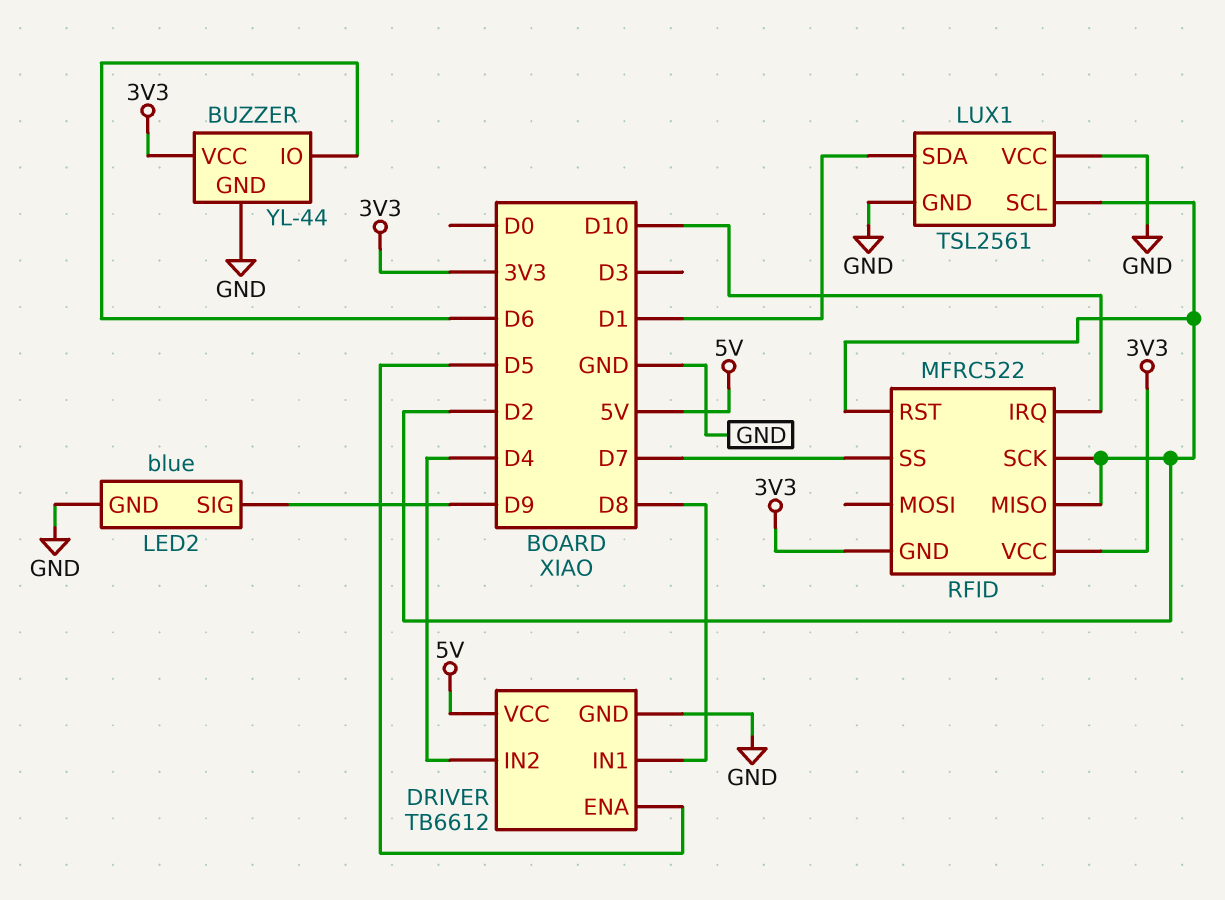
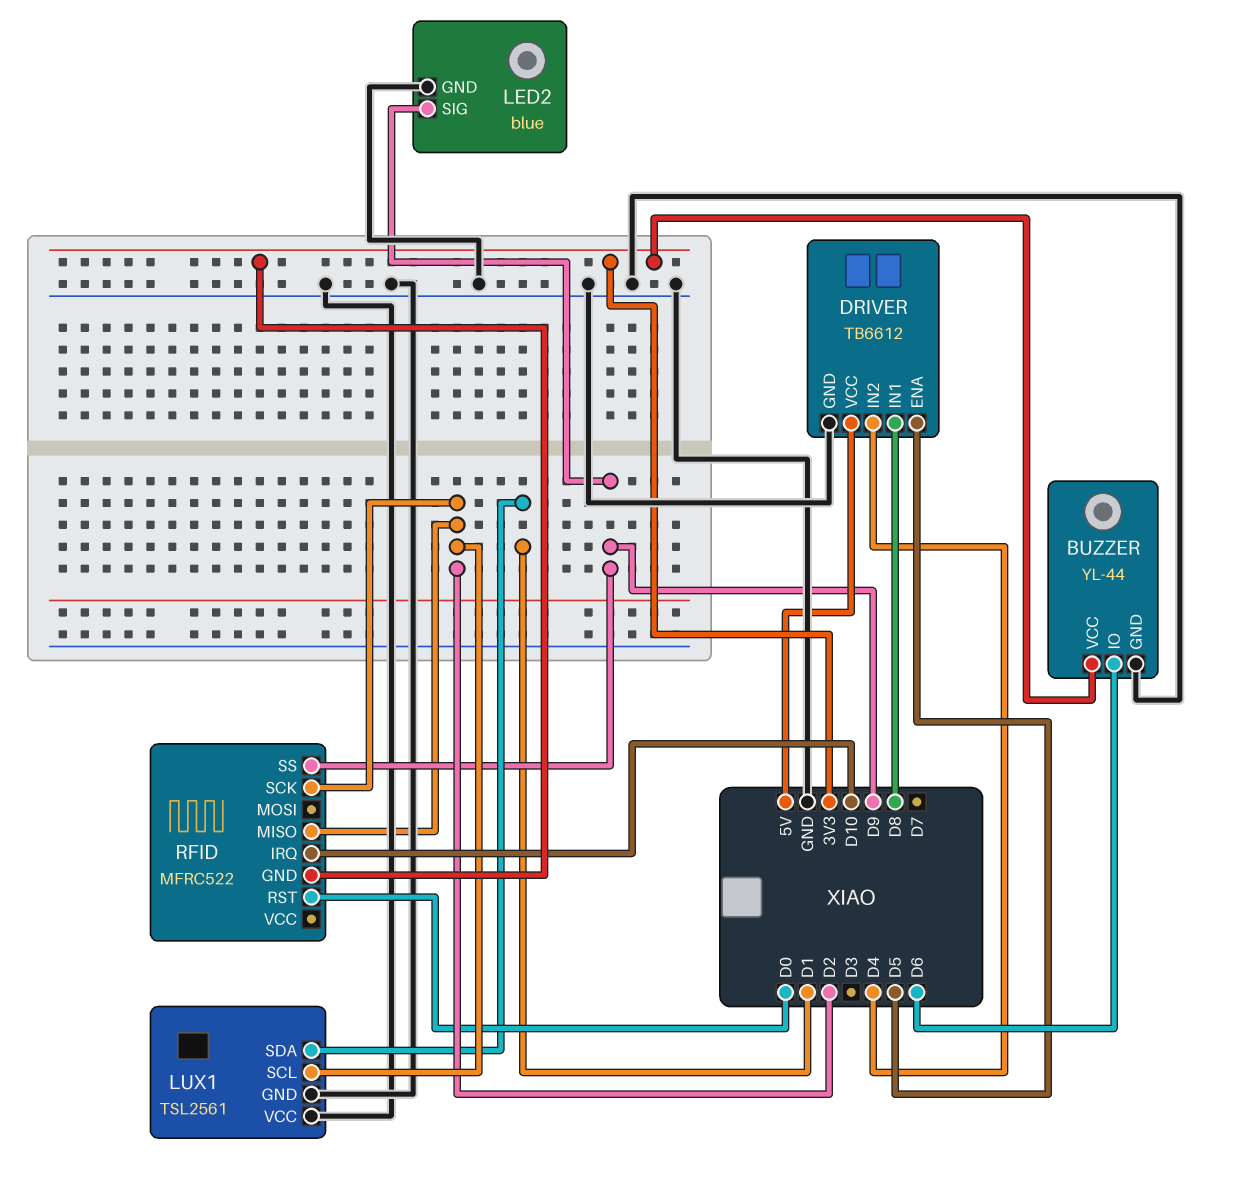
RFID pin RST: D2 -> D0
RFID pin SS: D7 -> D9
RFID pin VCC: 3V3 -> none

